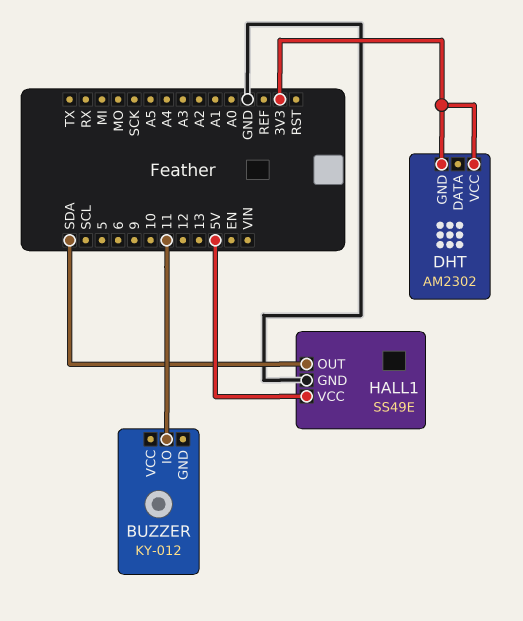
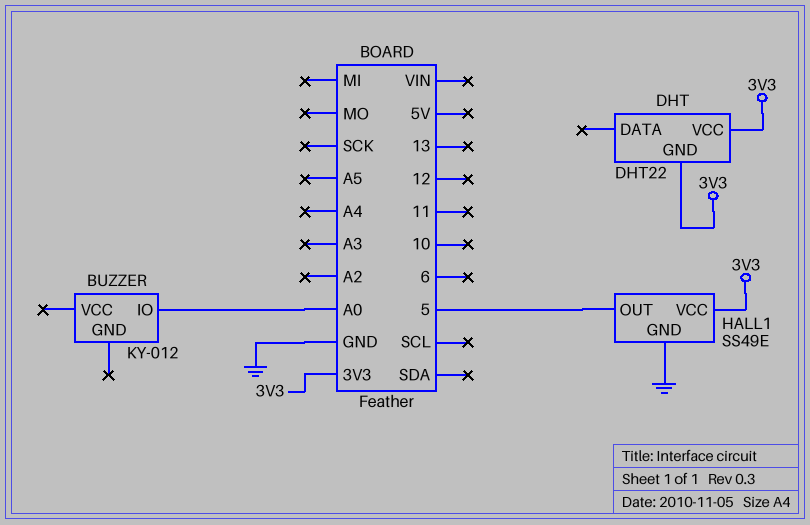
BUZZER pin IO: 11 -> A0
DHT: AM2302 -> DHT22
HALL1 pin OUT: SDA -> 5
HALL1 pin VCC: 5V -> 3V3

